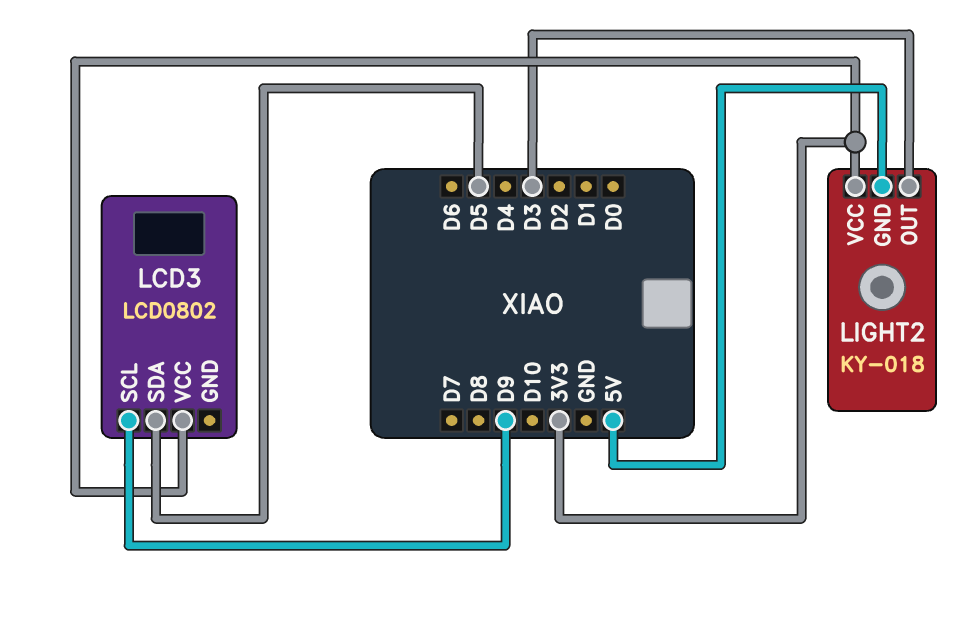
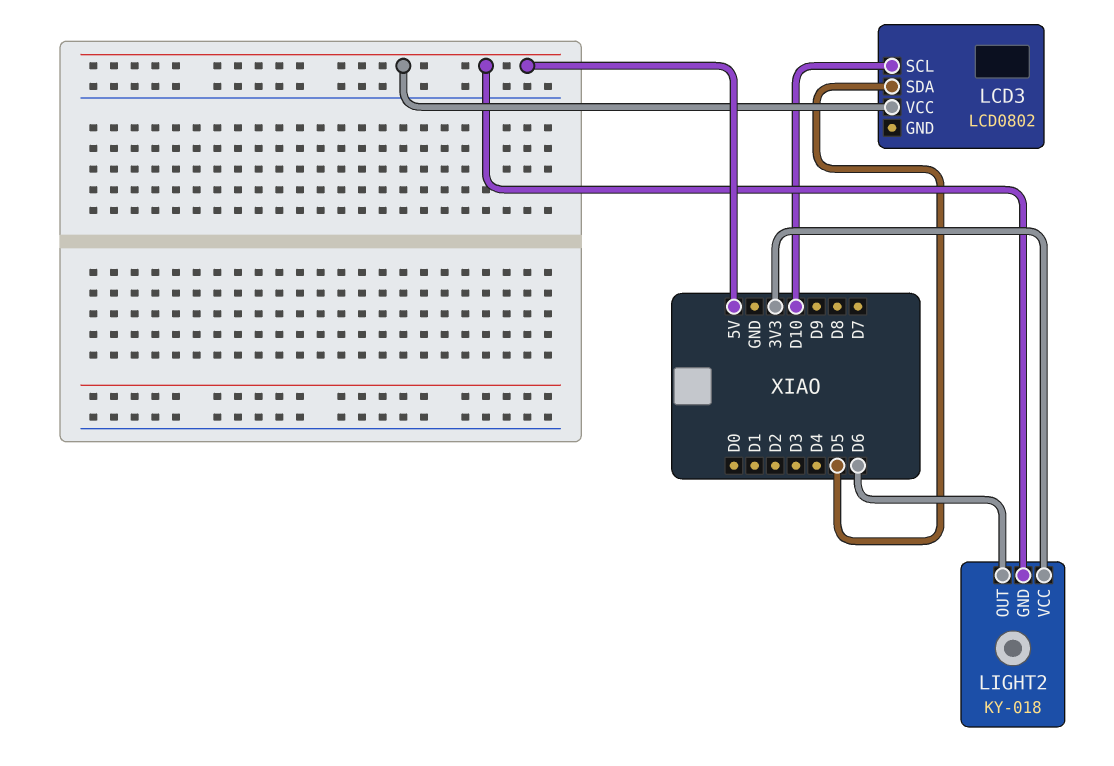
LCD3 pin SCL: D9 -> D10
LCD3 pin VCC: 3V3 -> 5V
LIGHT2 pin OUT: D3 -> D6

